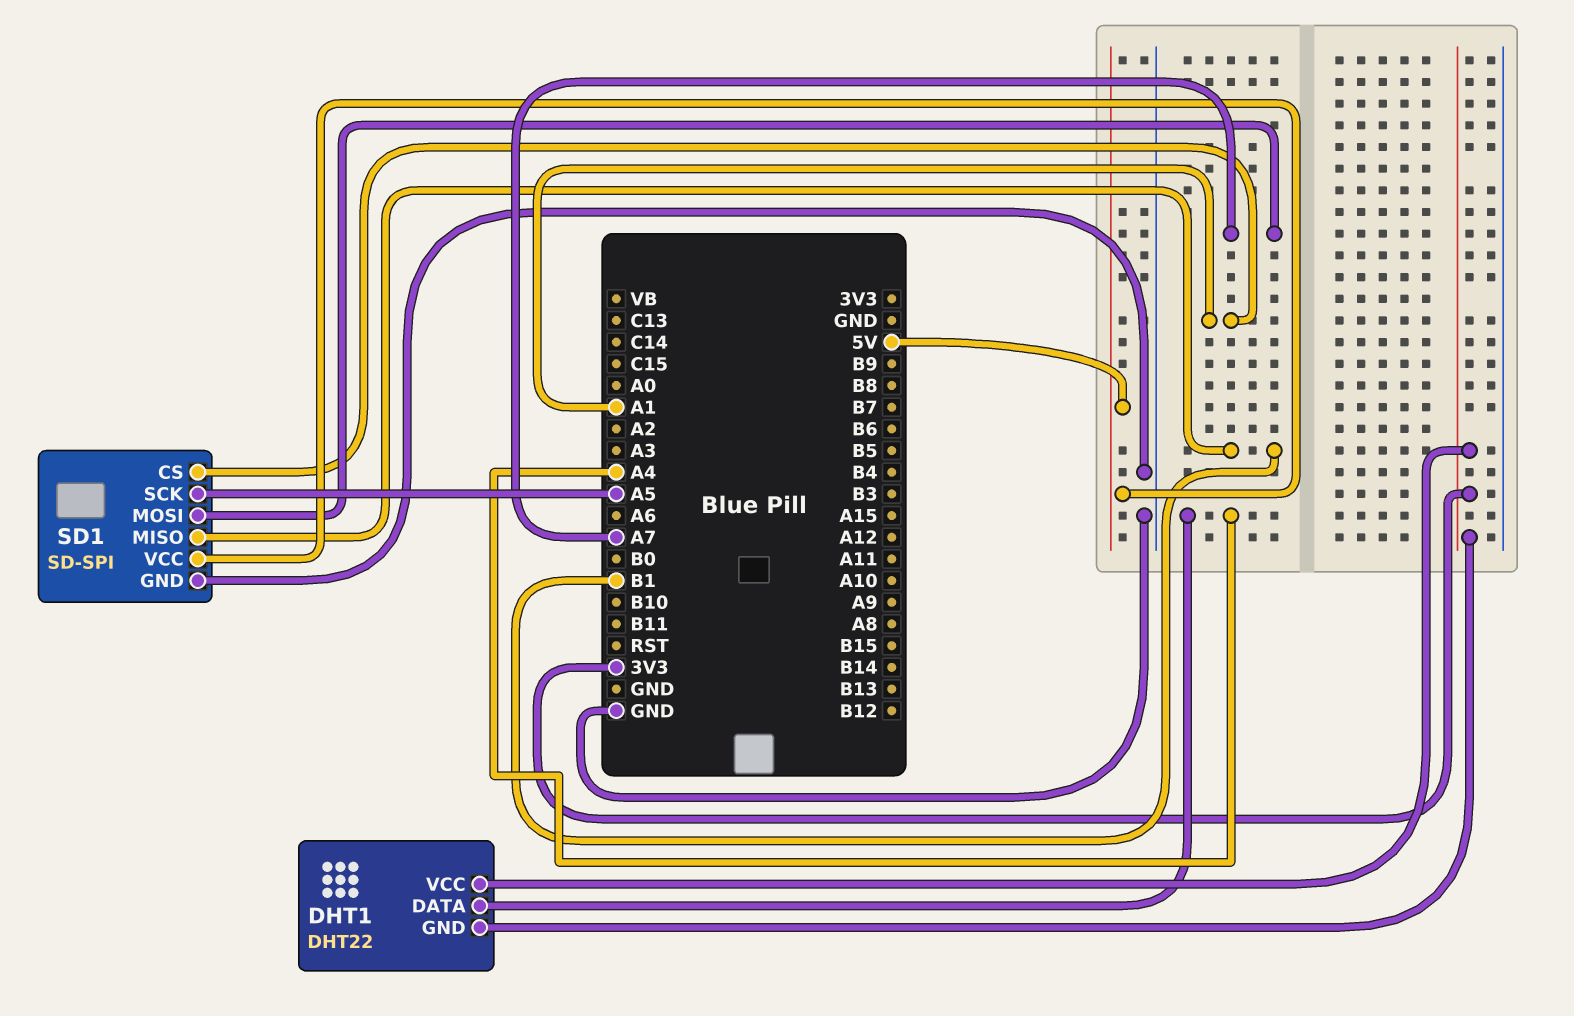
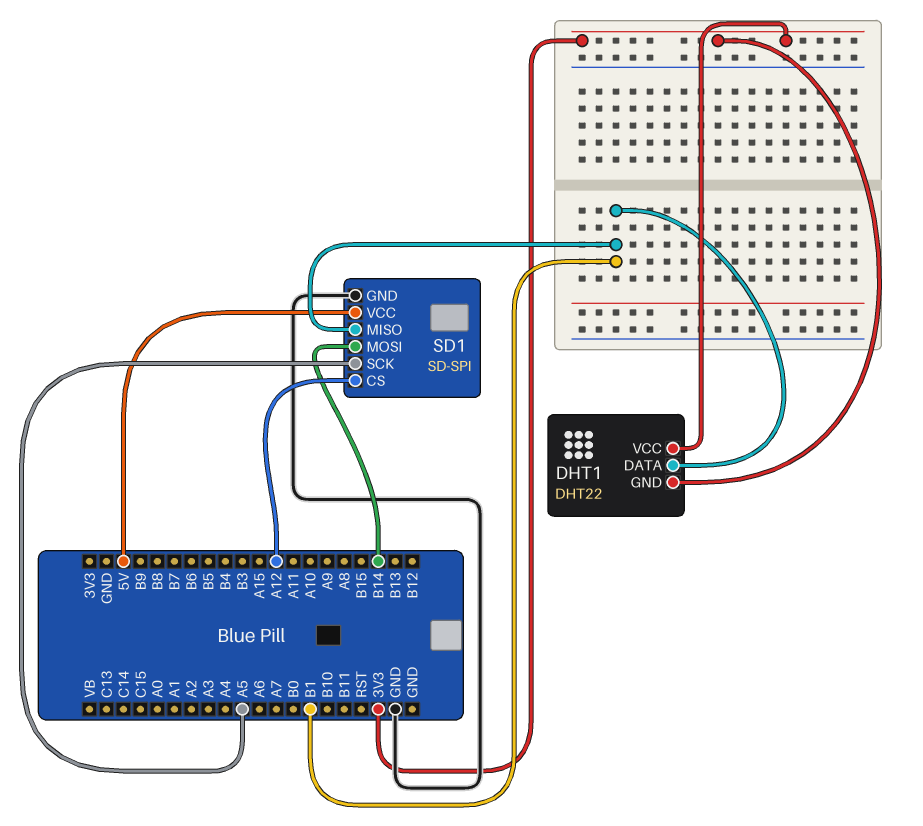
DHT1 pin DATA: A4 -> B1
SD1 pin CS: A1 -> A12
SD1 pin MOSI: A7 -> B14

